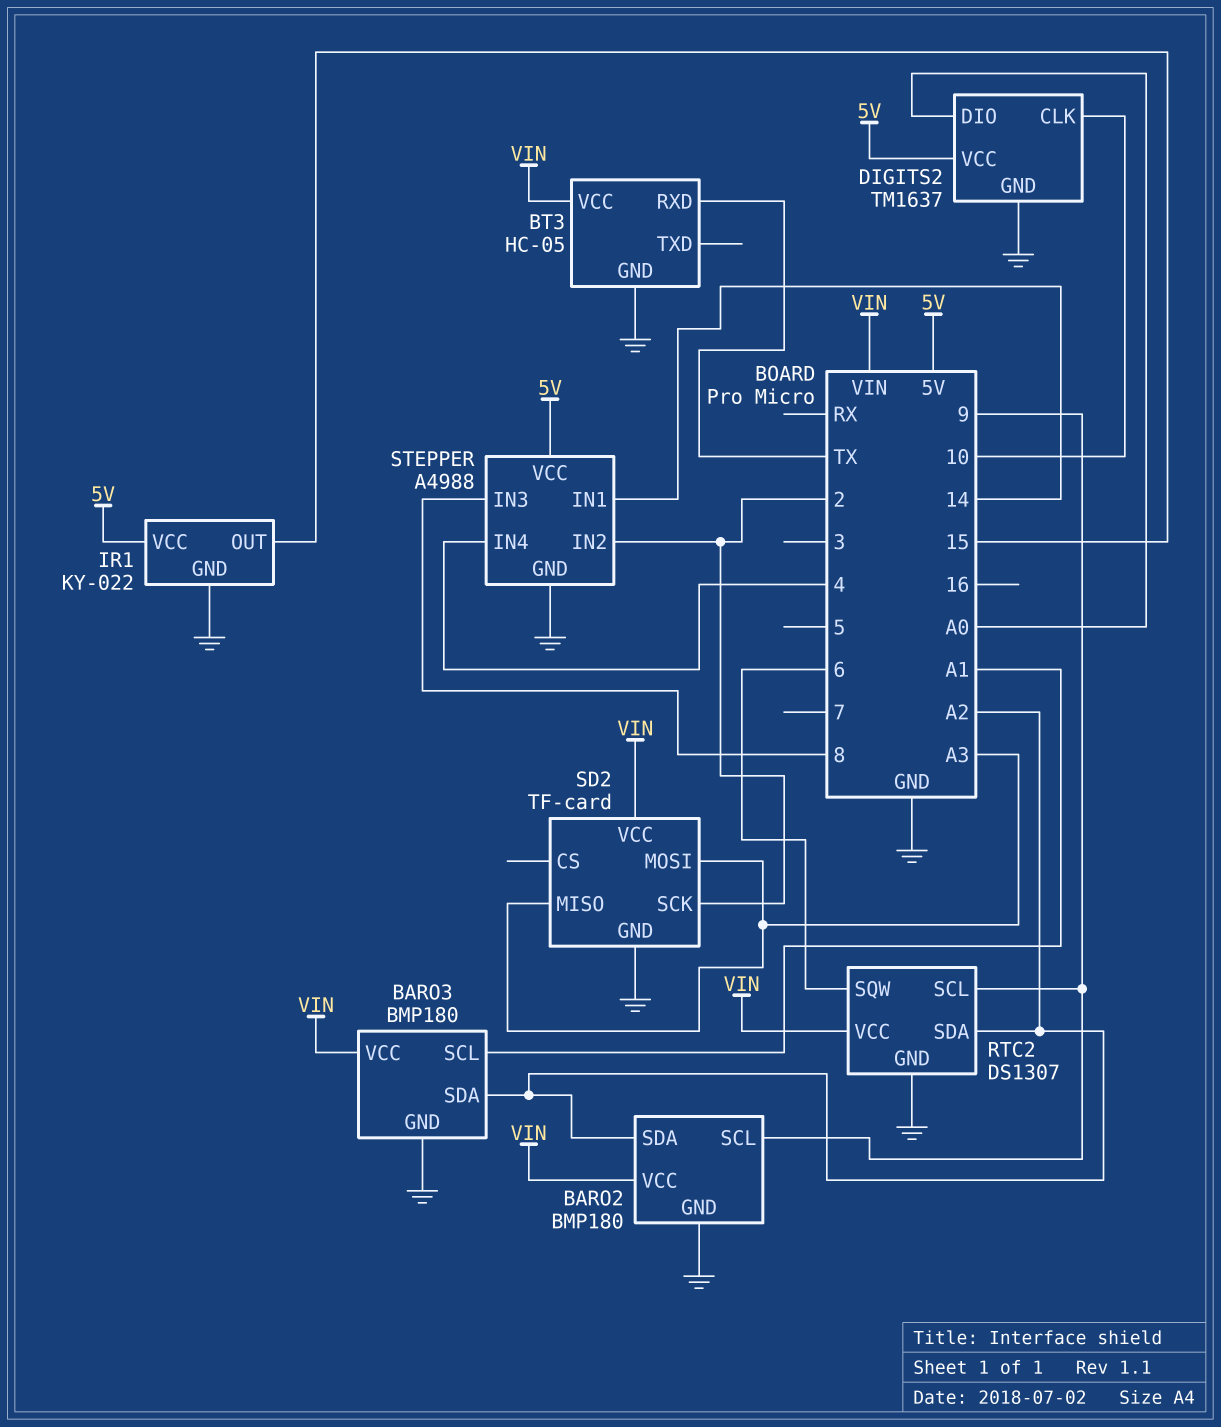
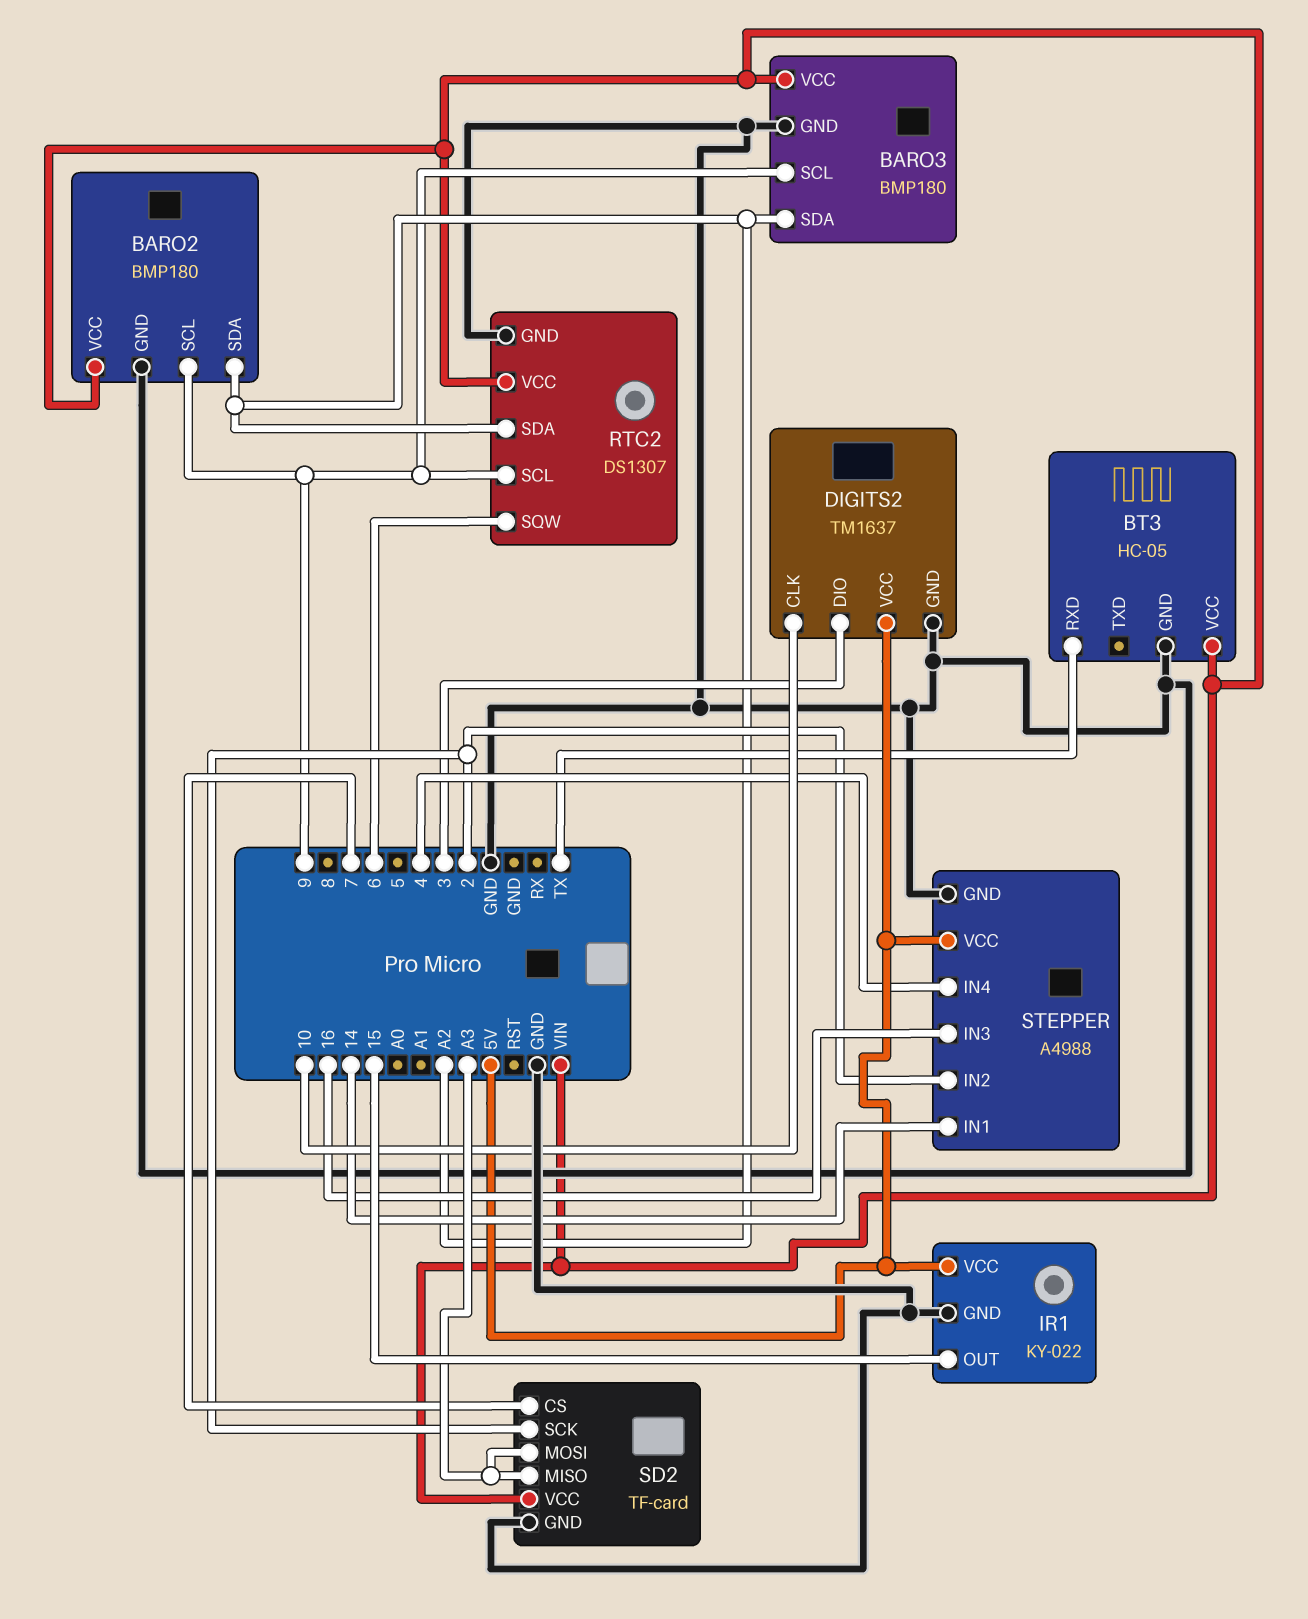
BARO3 pin SCL: A1 -> 9
DIGITS2 pin DIO: A0 -> 3
SD2 pin CS: none -> 7
STEPPER pin IN3: 8 -> 16

